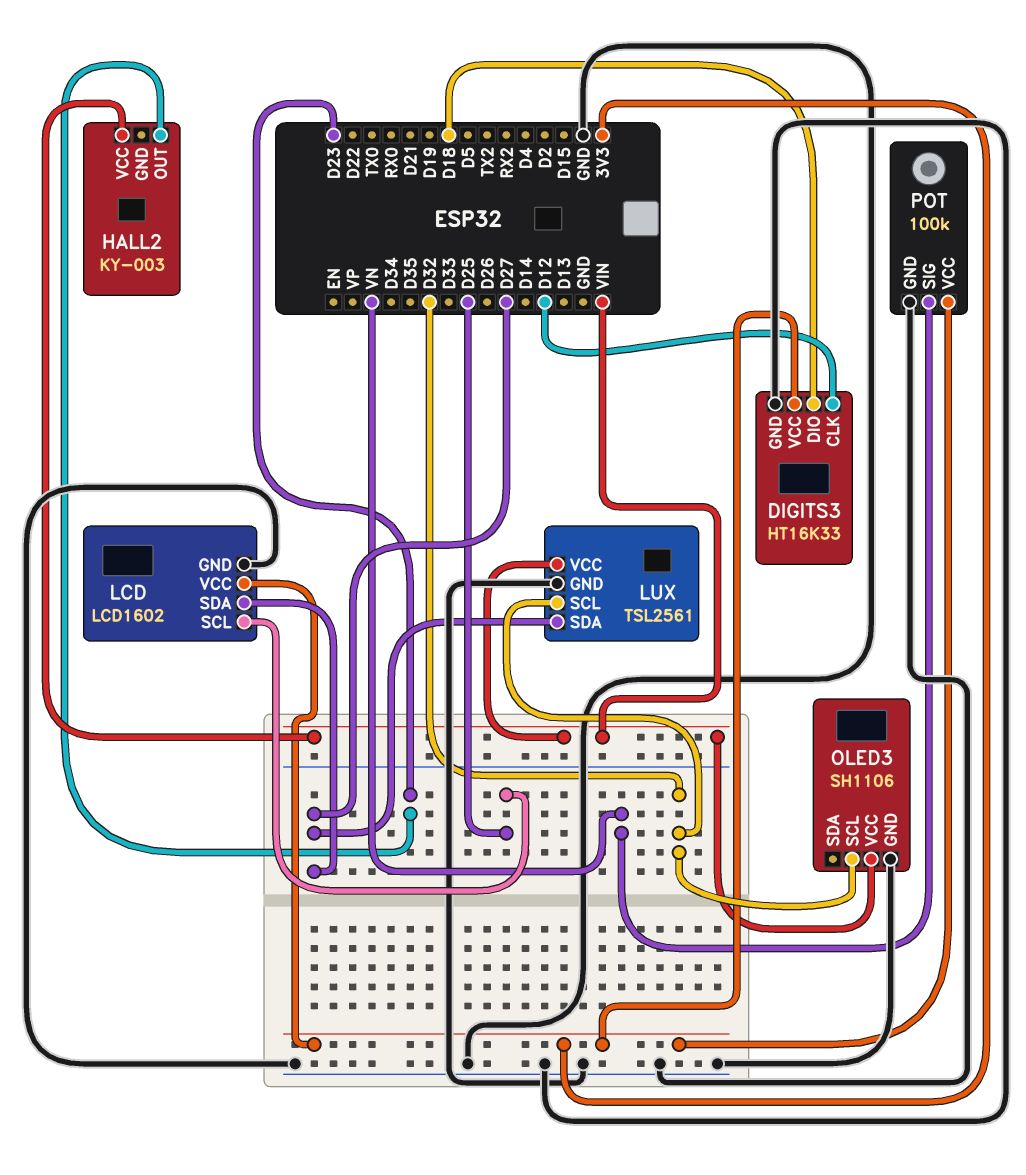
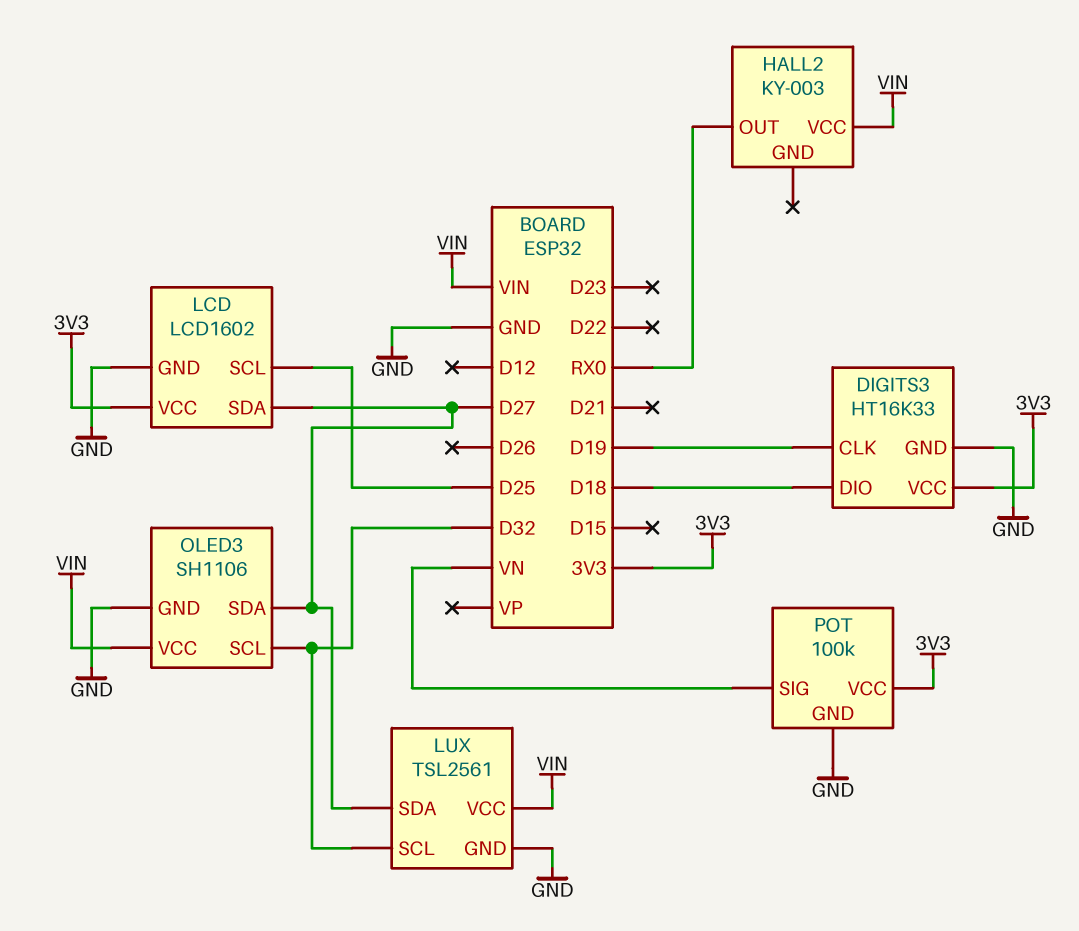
DIGITS3 pin CLK: D12 -> D19
HALL2 pin OUT: D23 -> RX0
OLED3 pin SDA: none -> D27

